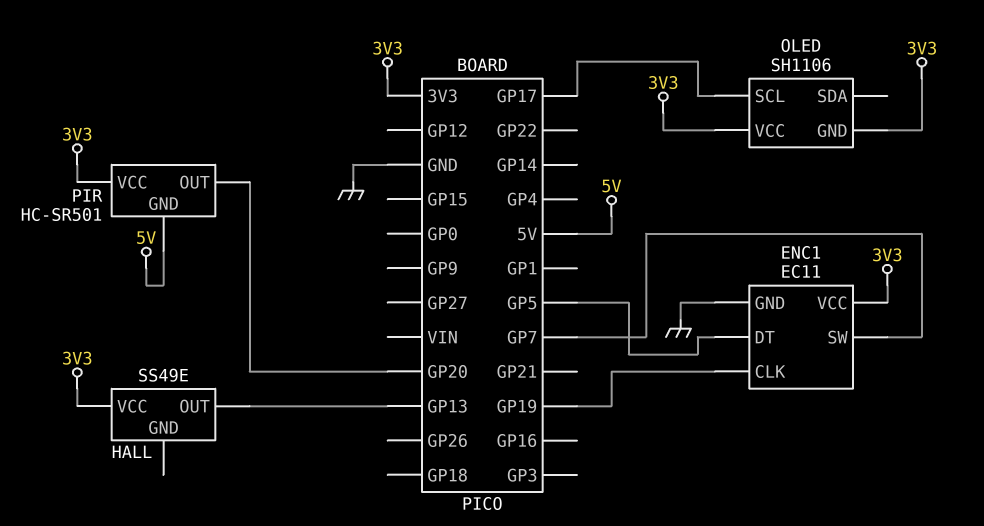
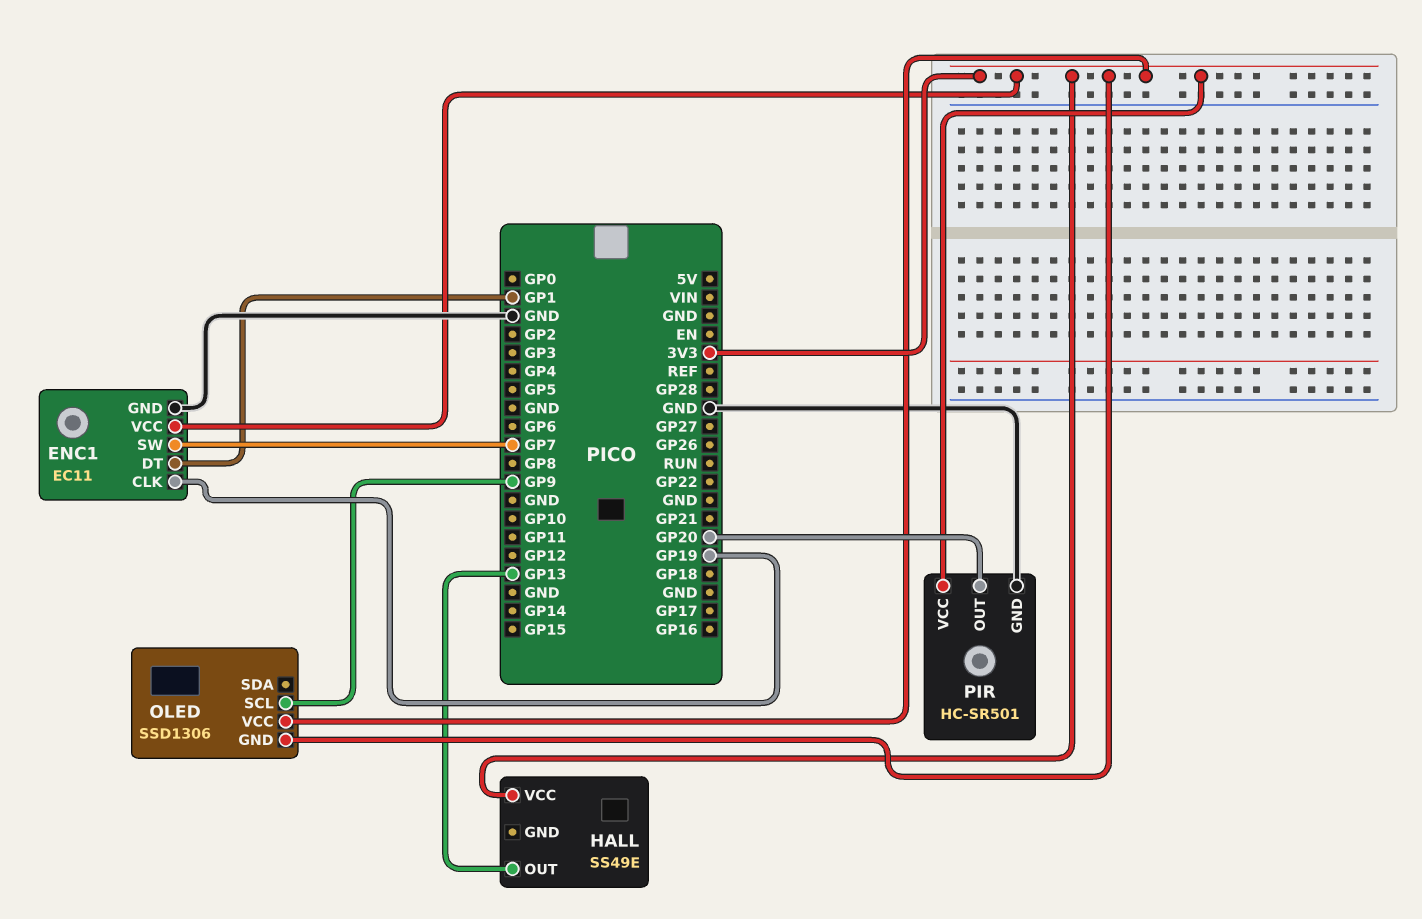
ENC1 pin DT: GP5 -> GP1
OLED: SH1106 -> SSD1306
OLED pin SCL: GP17 -> GP9
PIR pin GND: 5V -> GND

